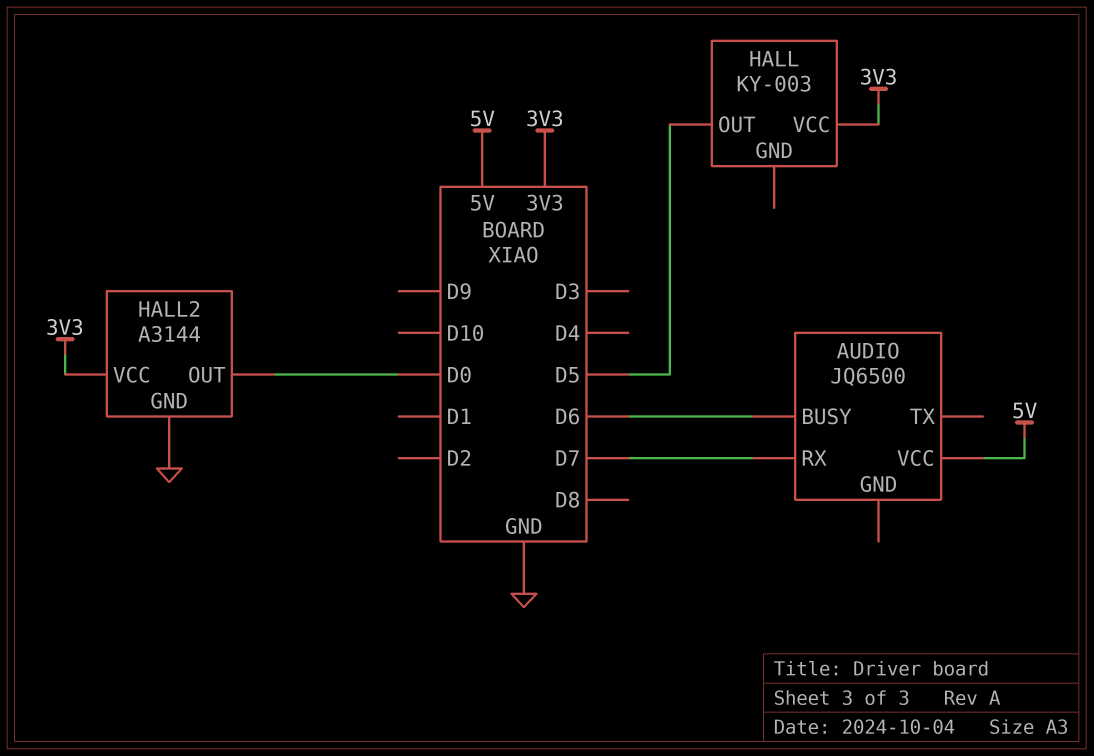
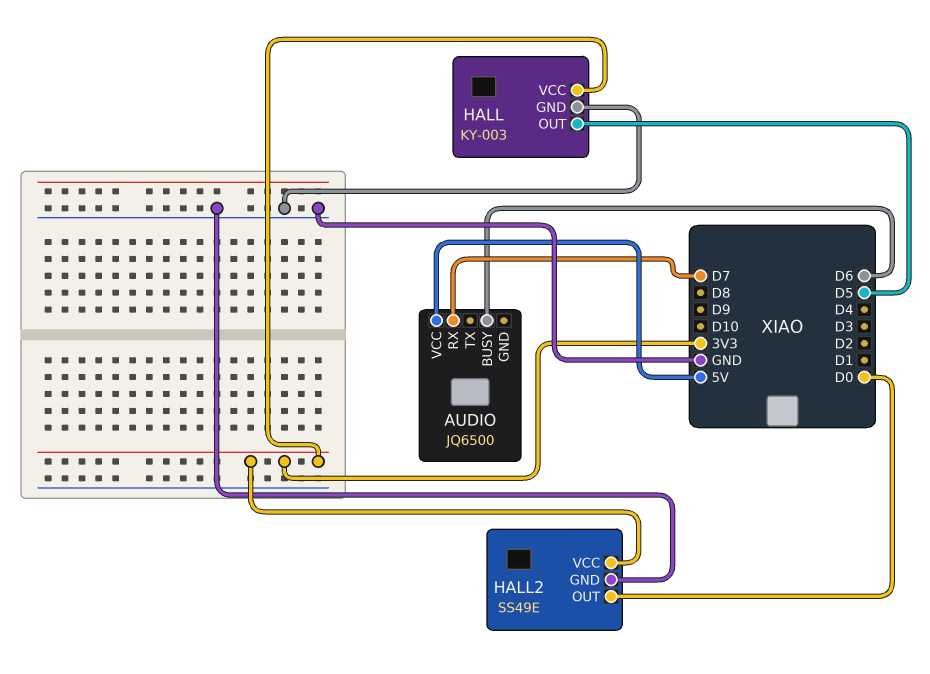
HALL pin GND: none -> GND
HALL2: A3144 -> SS49E

